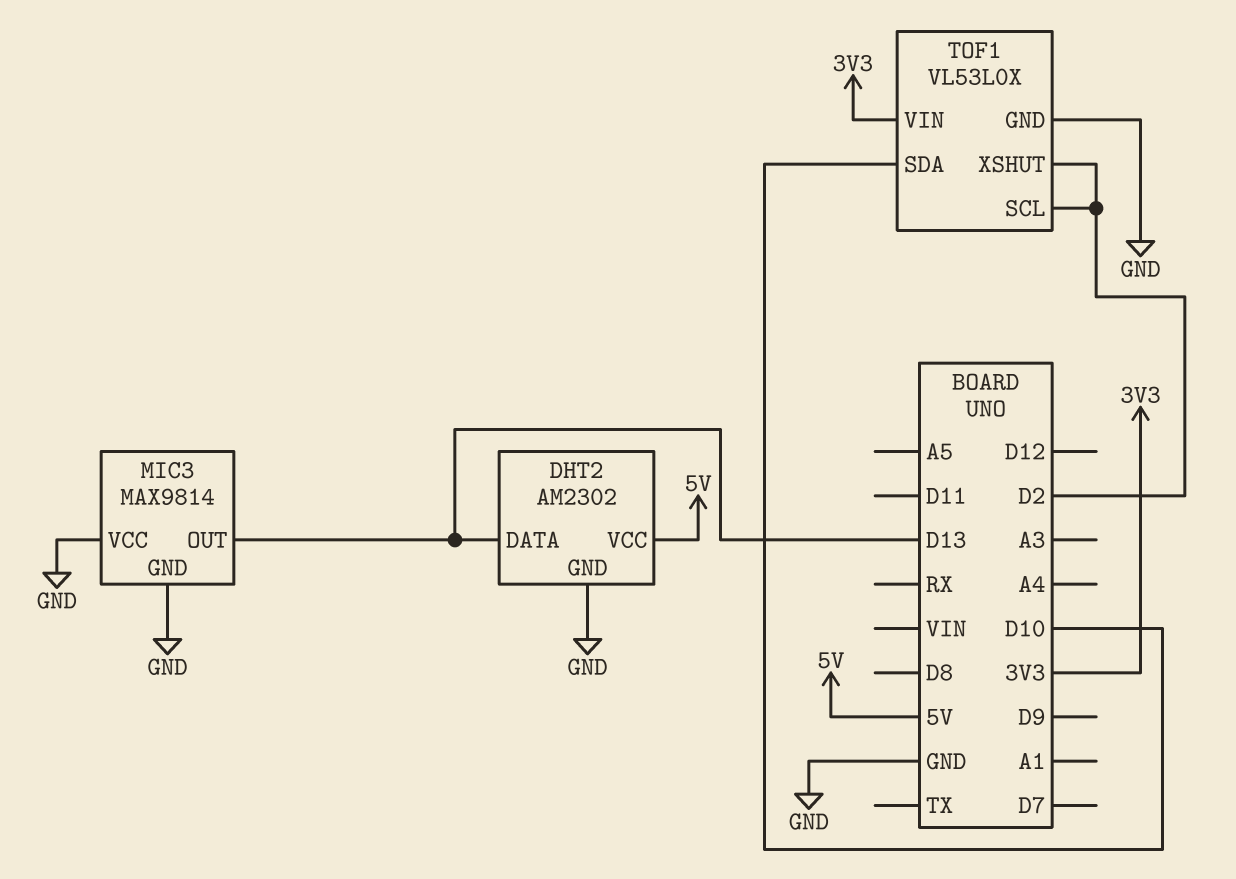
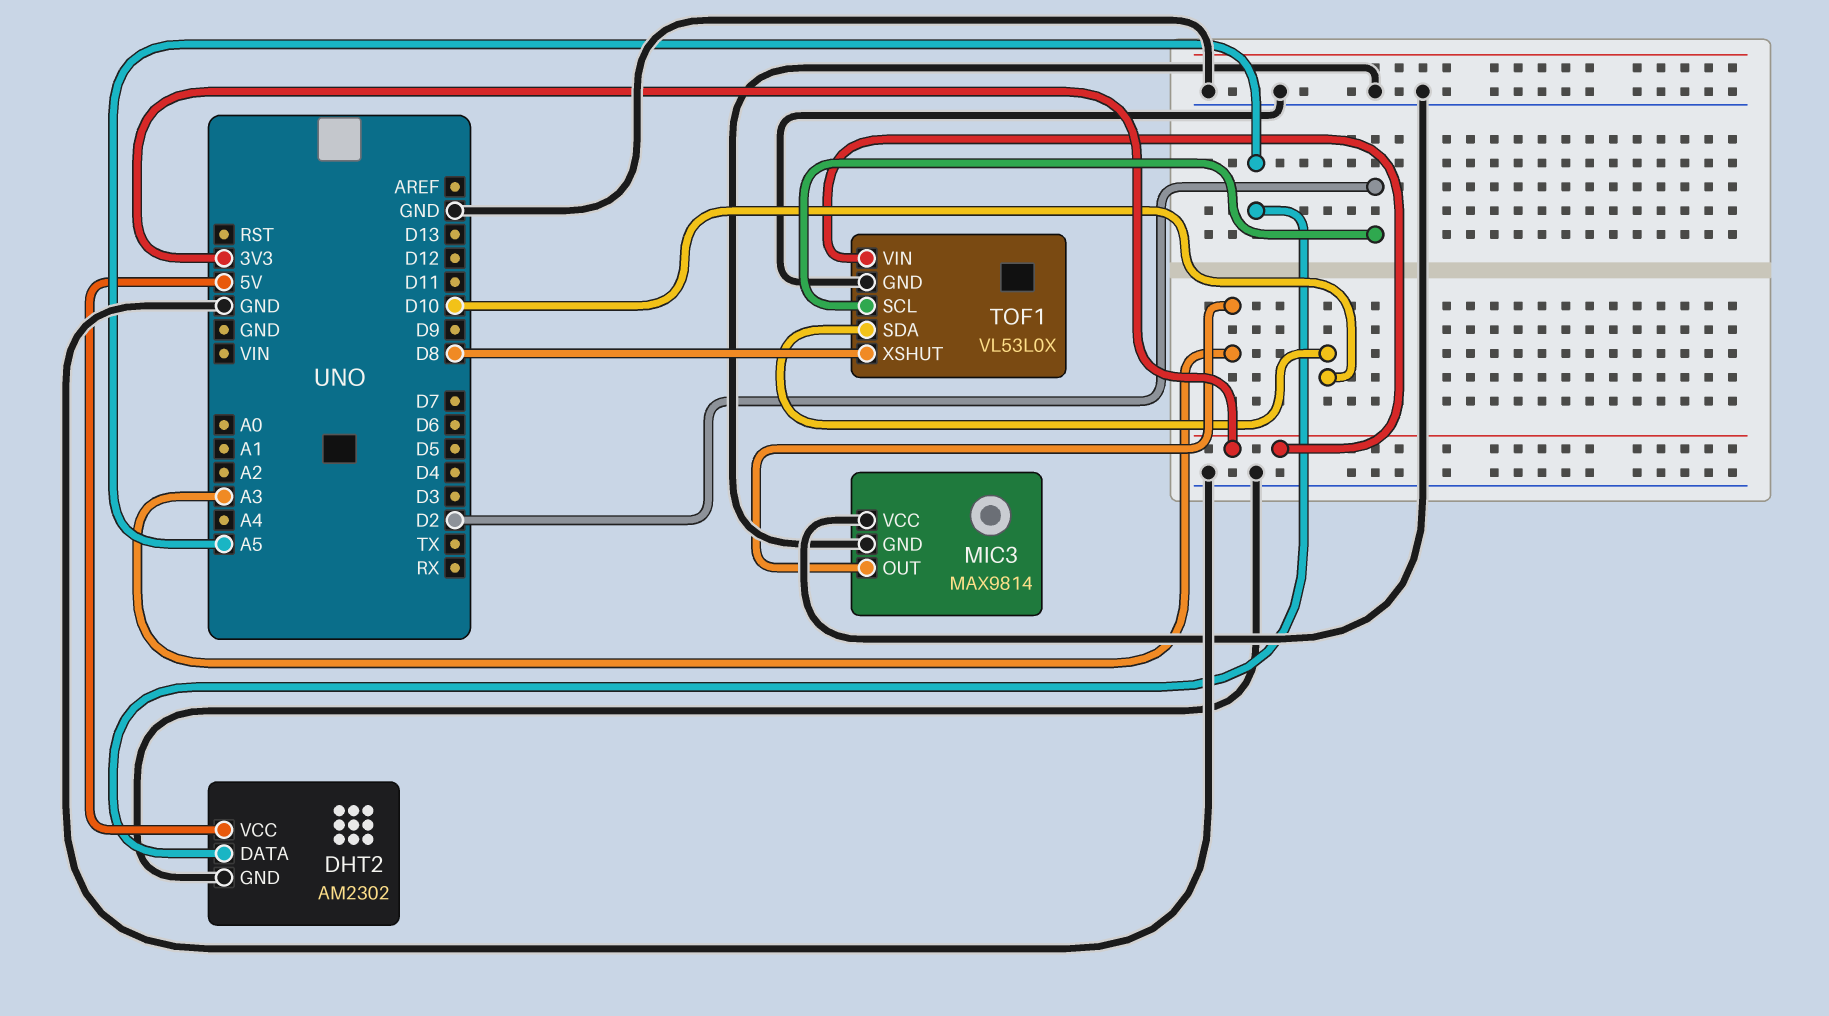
DHT2 pin DATA: D13 -> A5
MIC3 pin OUT: D13 -> A3
TOF1 pin XSHUT: D2 -> D8

